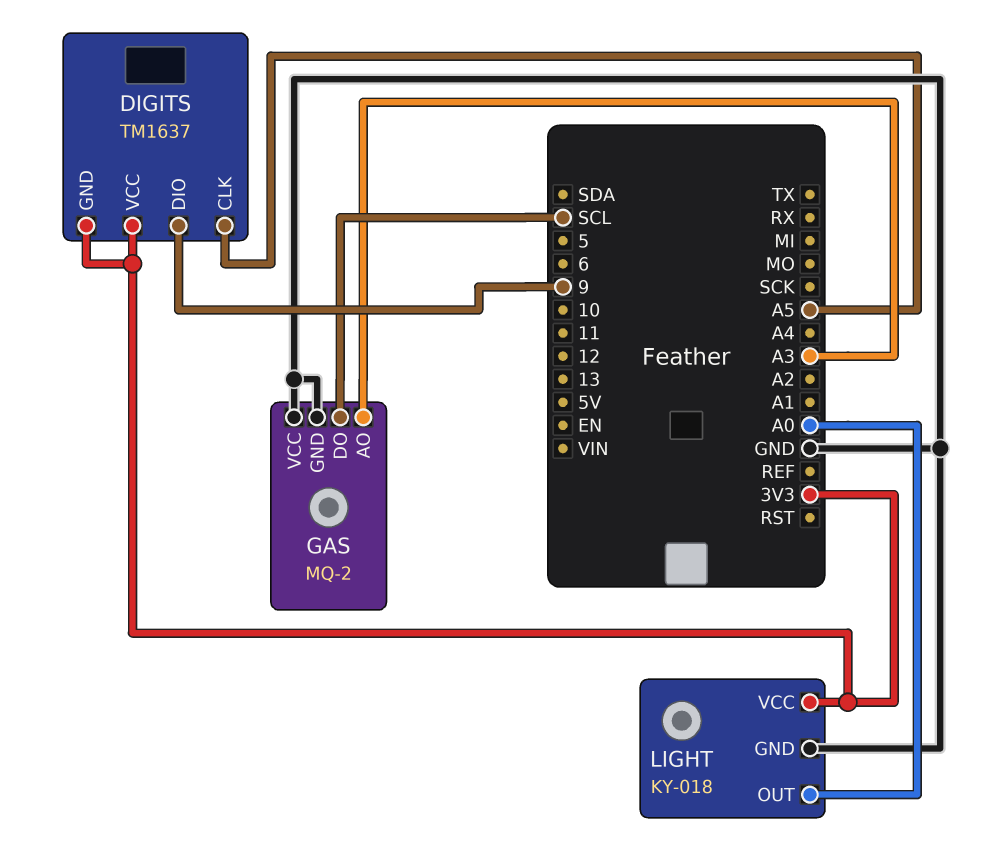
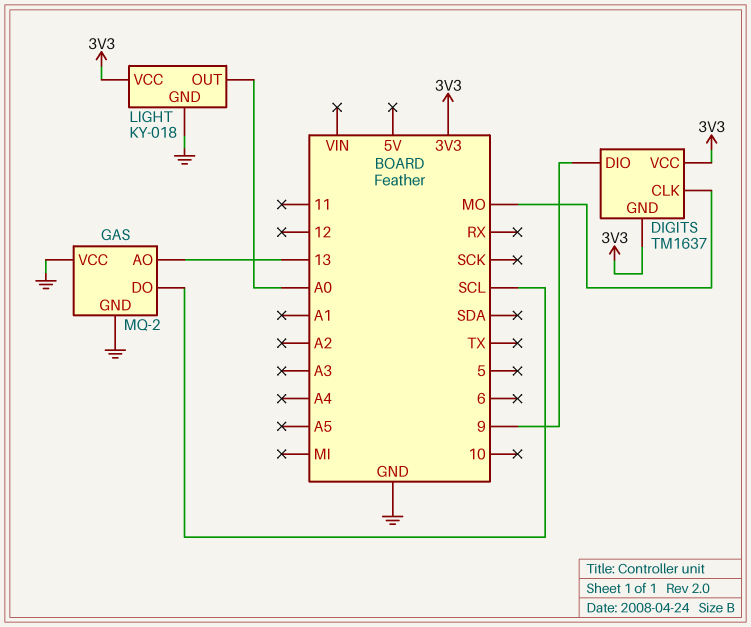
DIGITS pin CLK: A5 -> MO
GAS pin AO: A3 -> 13

